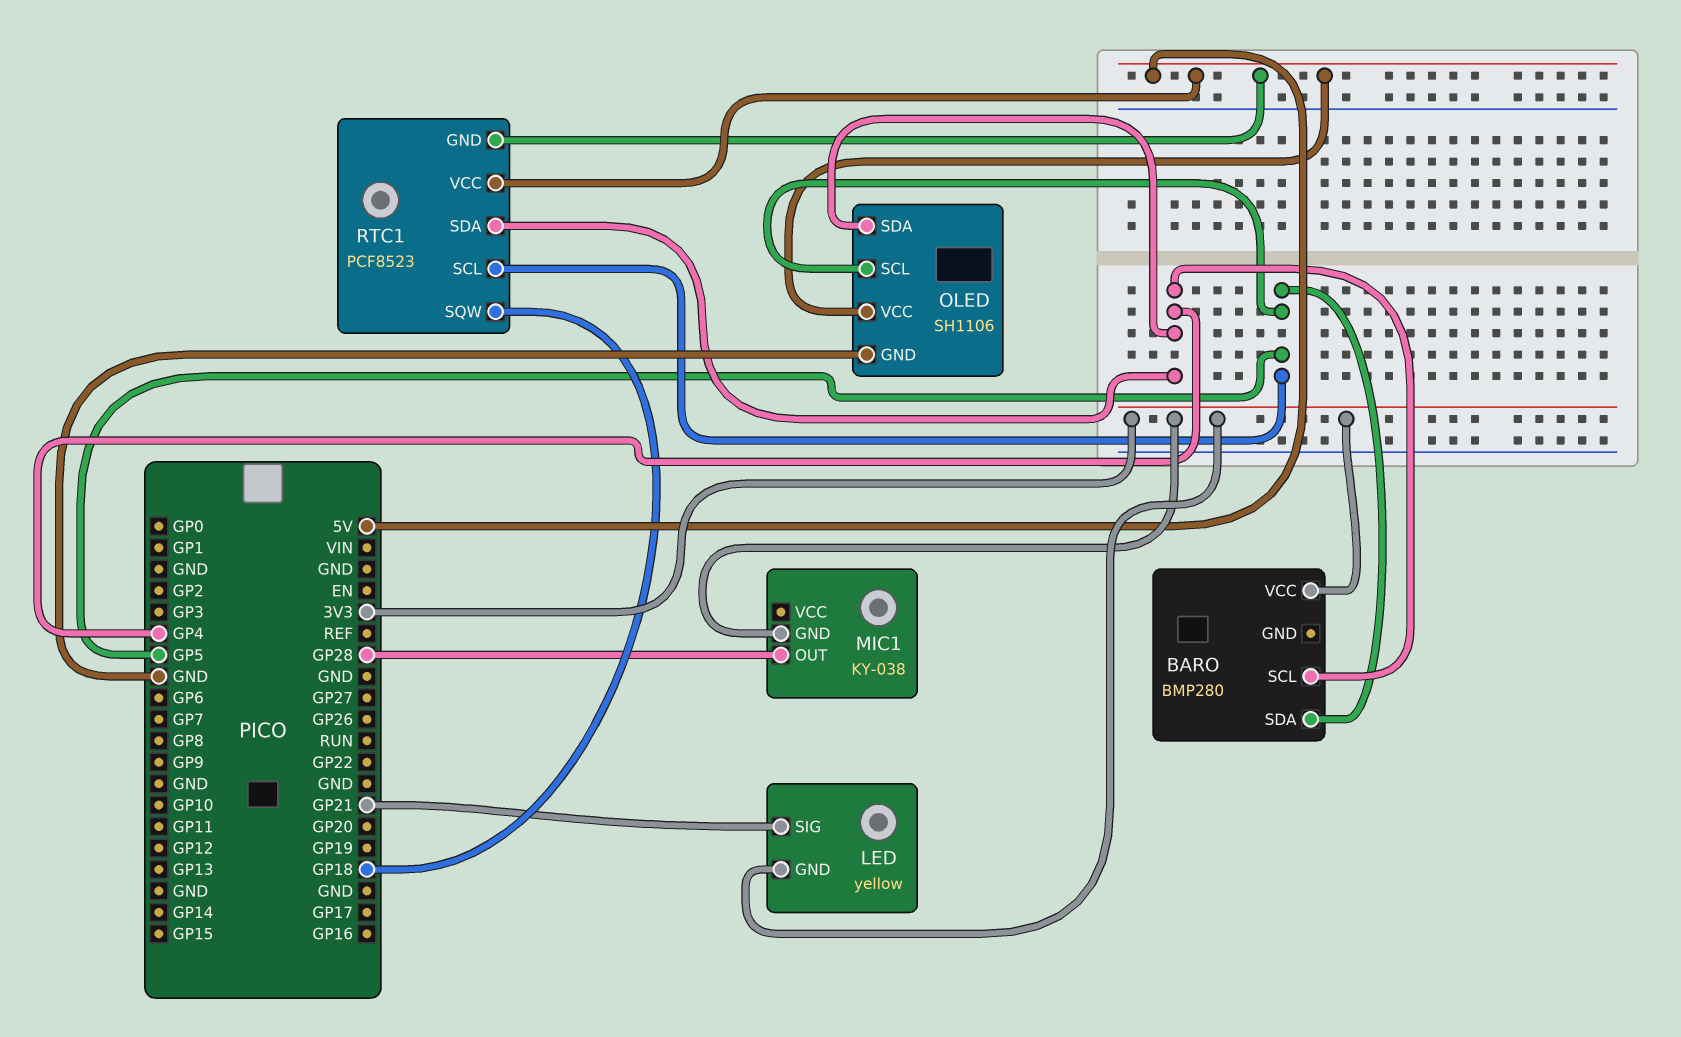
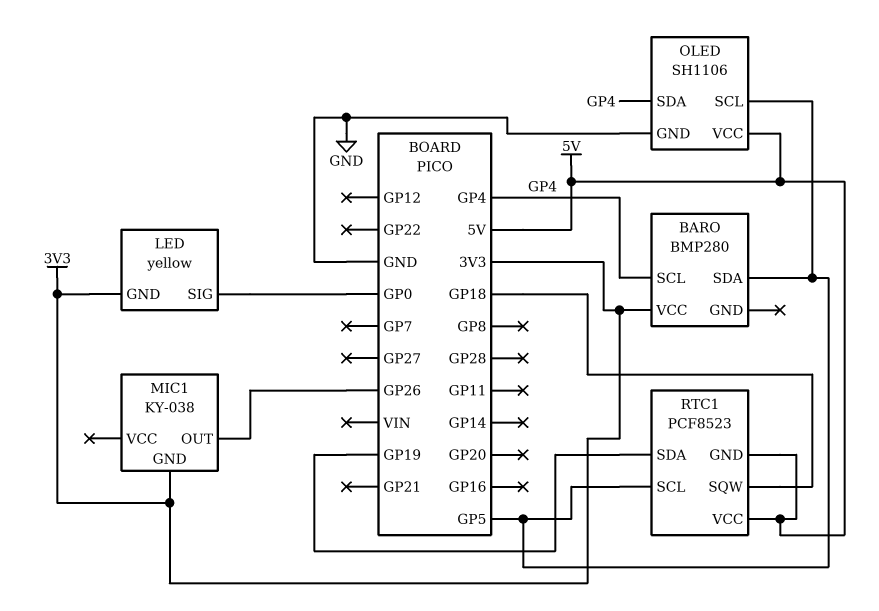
LED pin SIG: GP21 -> GP0
MIC1 pin OUT: GP28 -> GP26
RTC1 pin SDA: GP4 -> GP19

